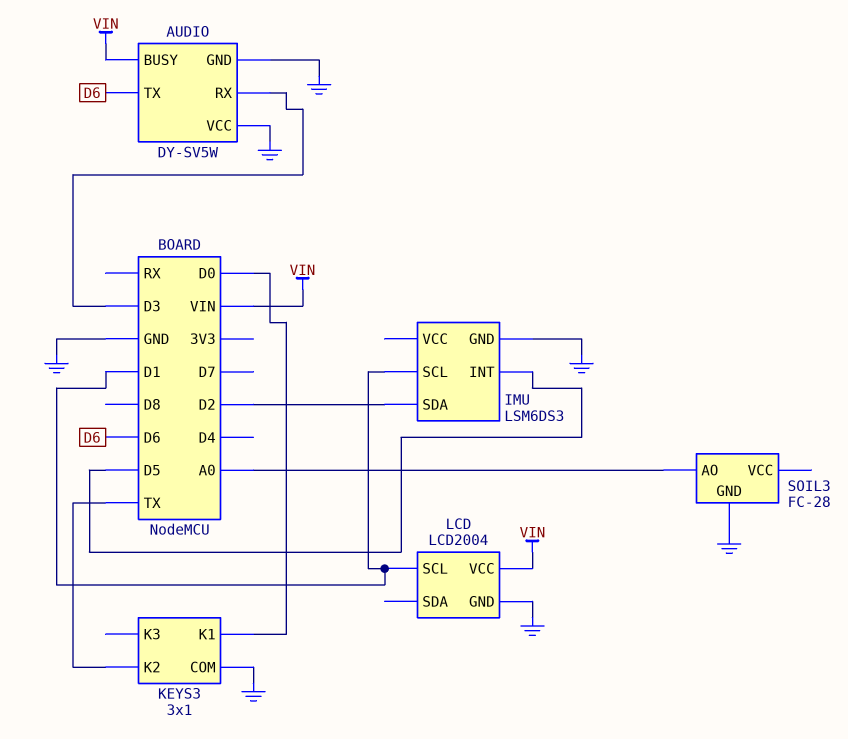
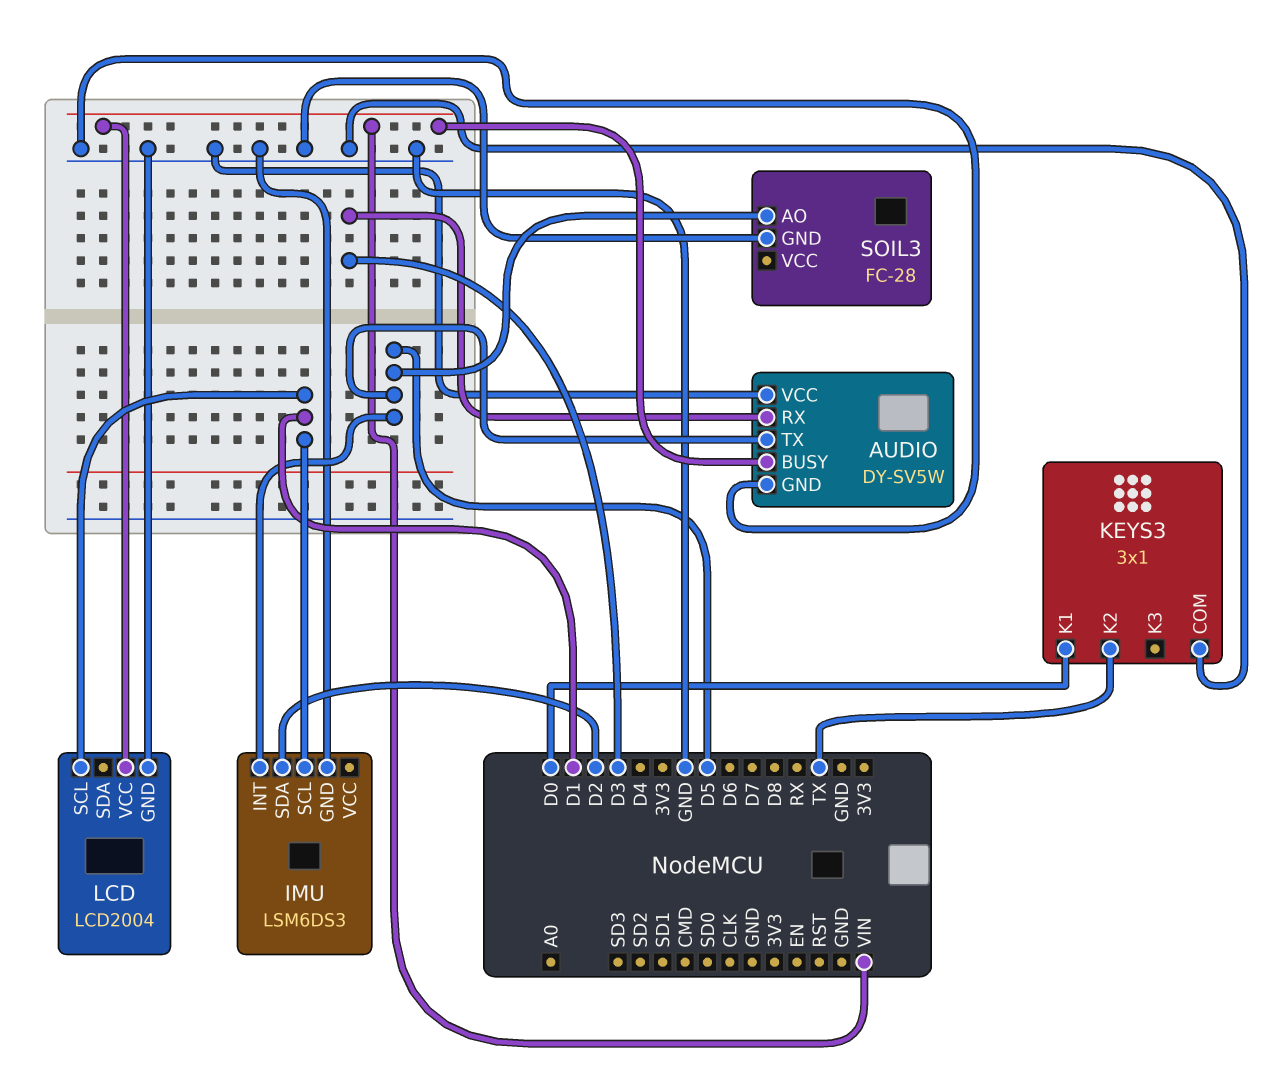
AUDIO pin TX: D6 -> D5
SOIL3 pin AO: A0 -> D5

